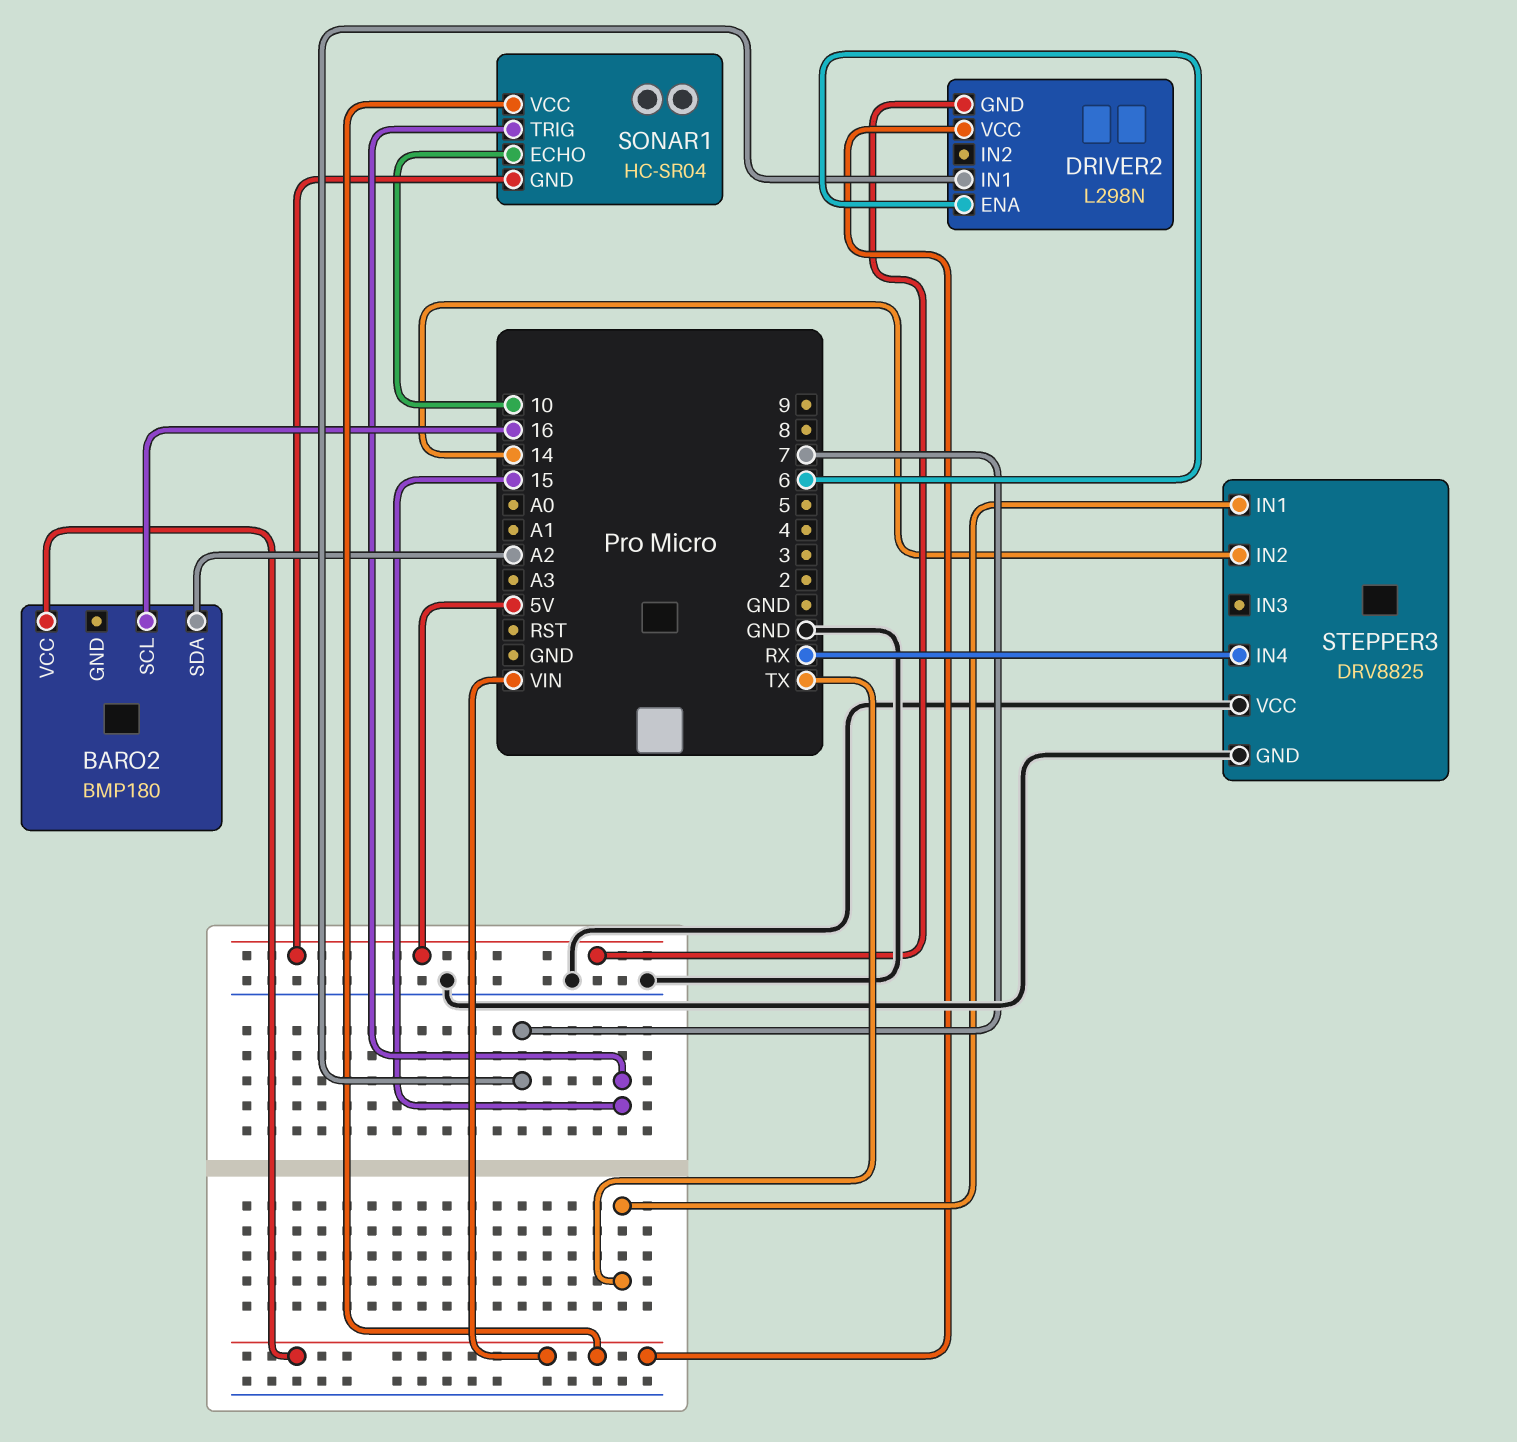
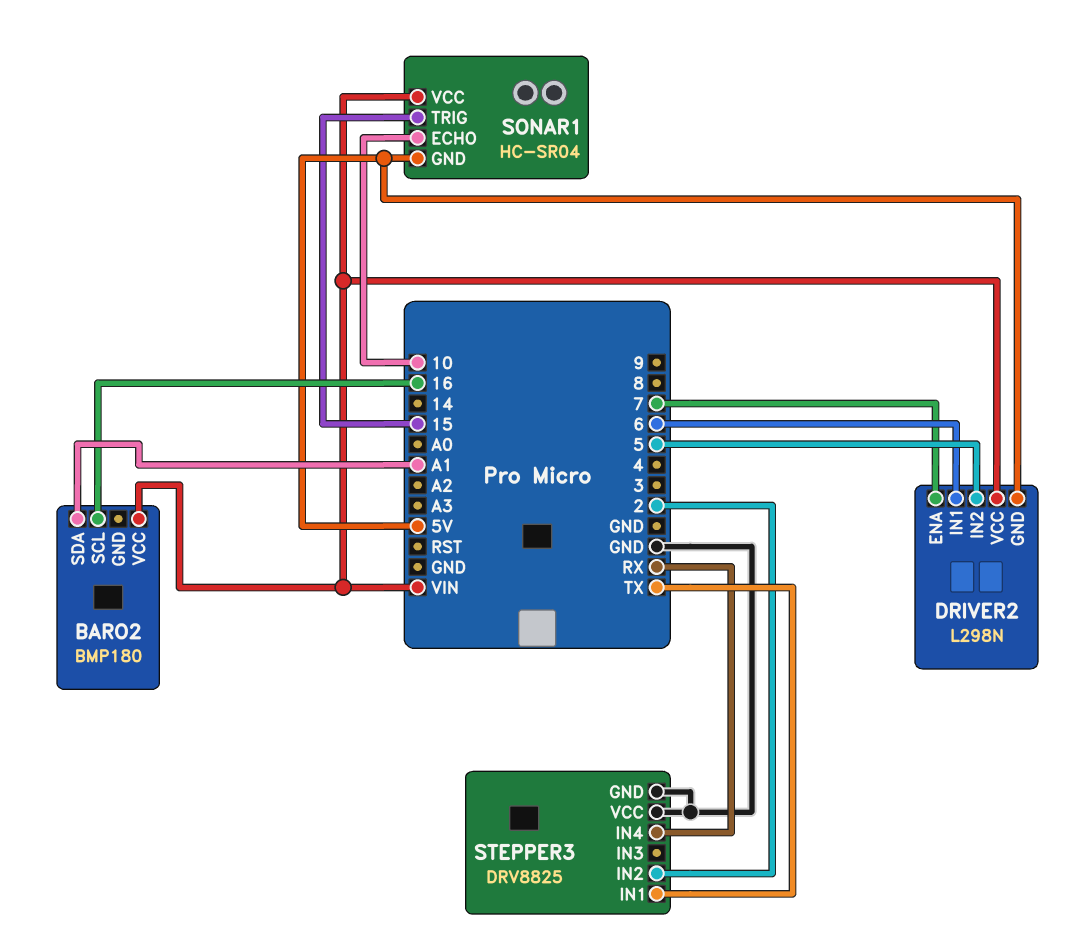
BARO2 pin SDA: A2 -> A1
DRIVER2 pin ENA: 6 -> 7
DRIVER2 pin IN1: 7 -> 6
DRIVER2 pin IN2: none -> 5
STEPPER3 pin IN2: 14 -> 2

